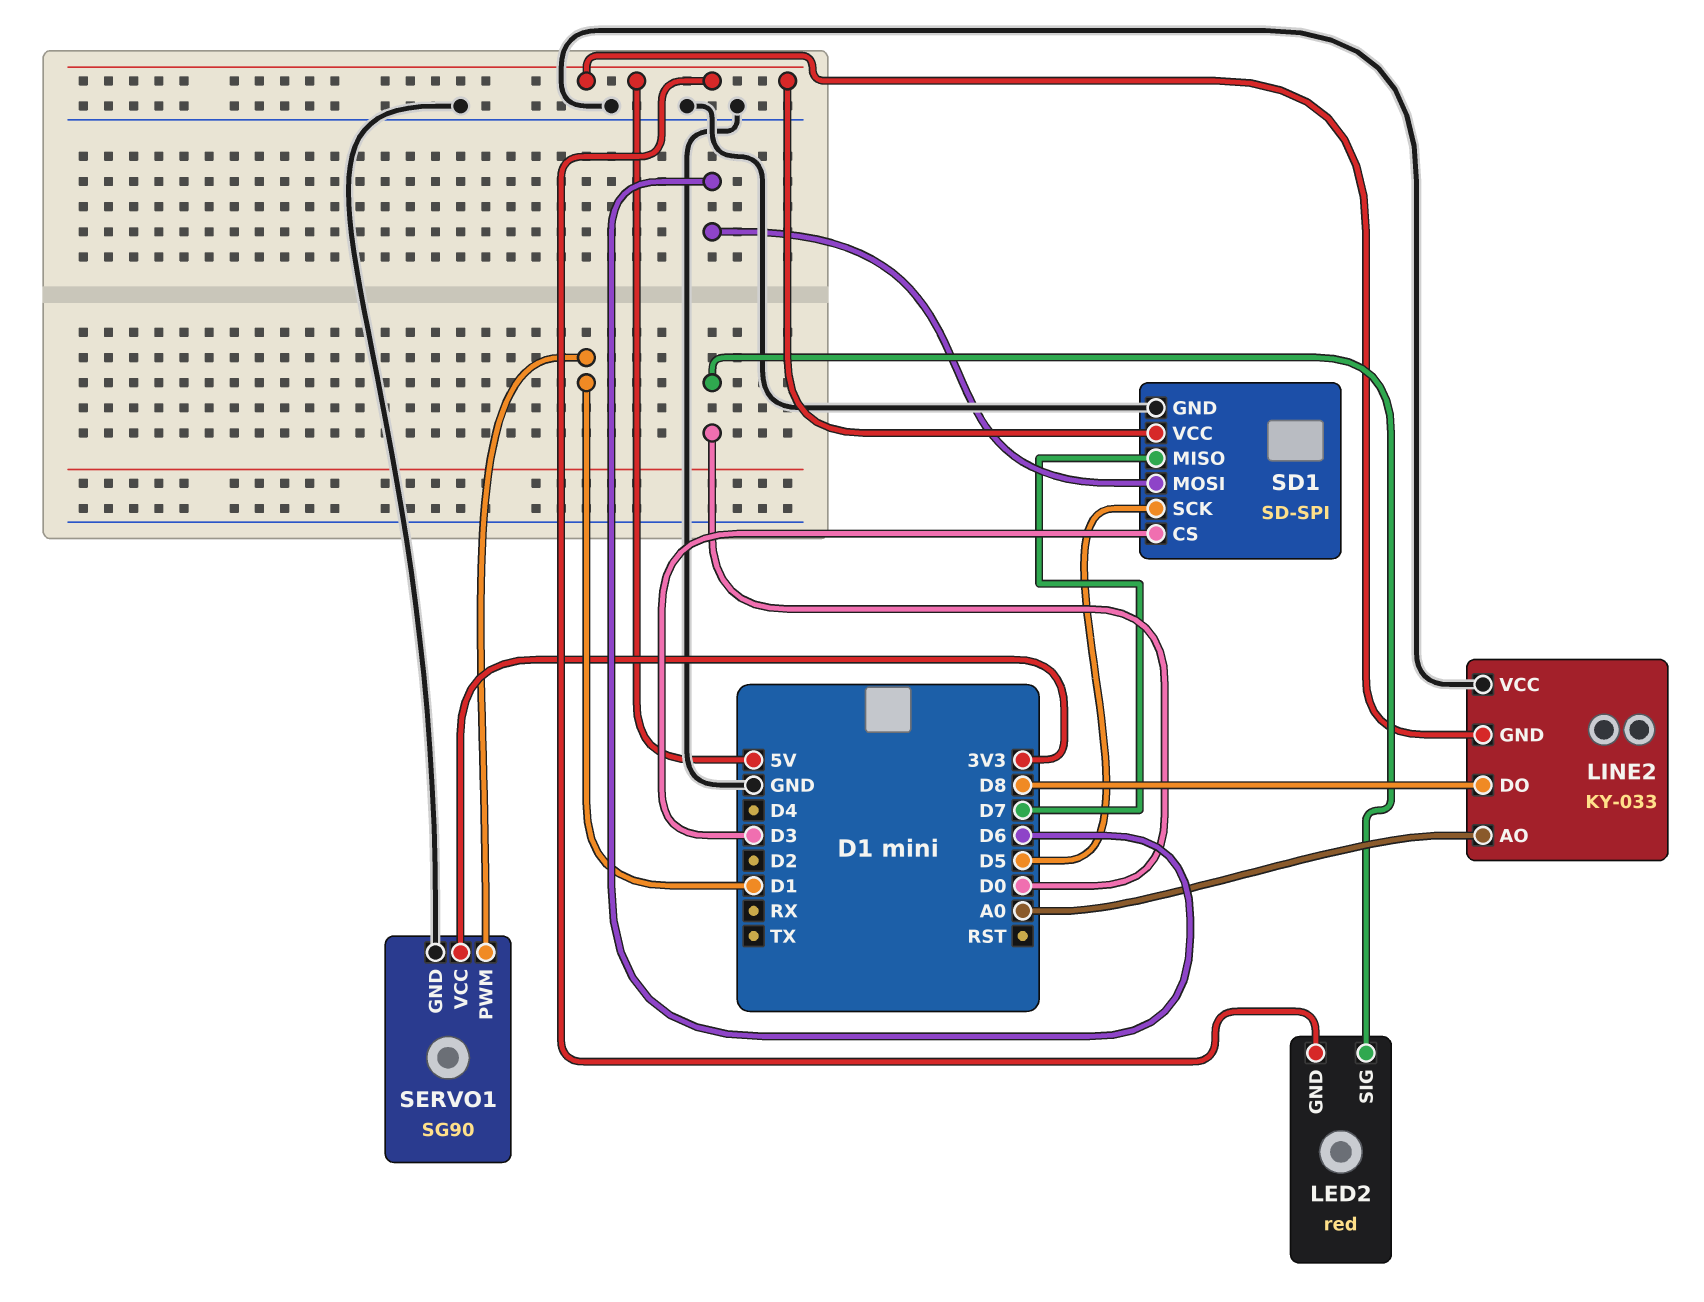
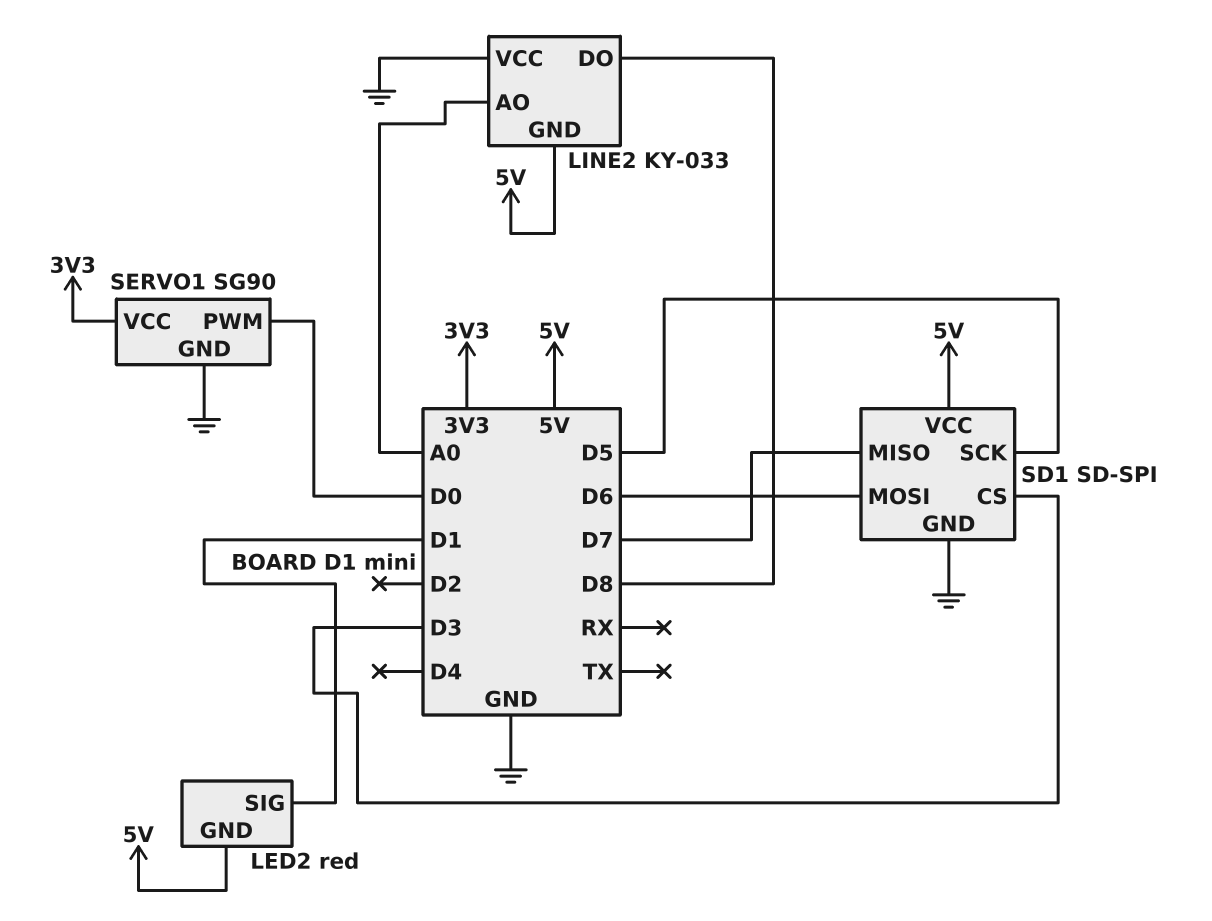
LED2 pin SIG: D0 -> D1
SERVO1 pin PWM: D1 -> D0

